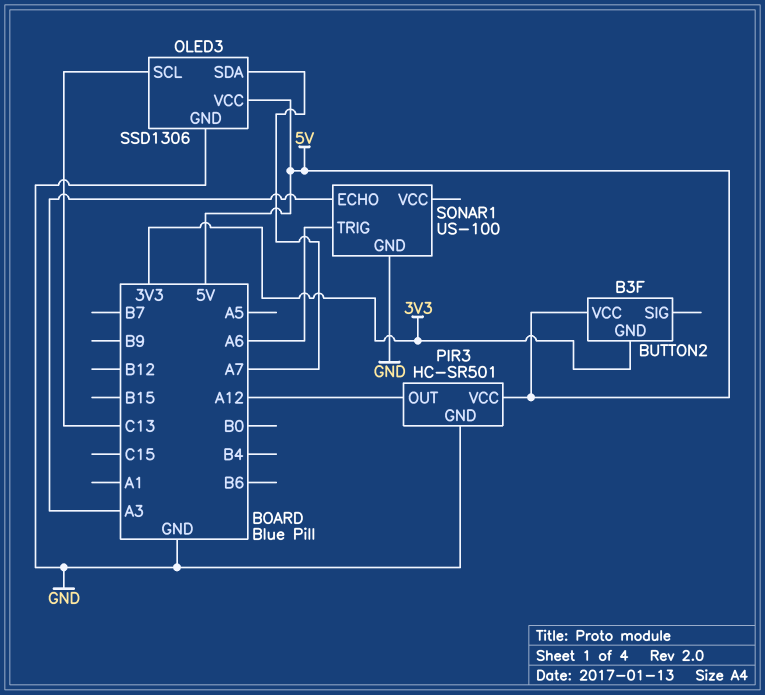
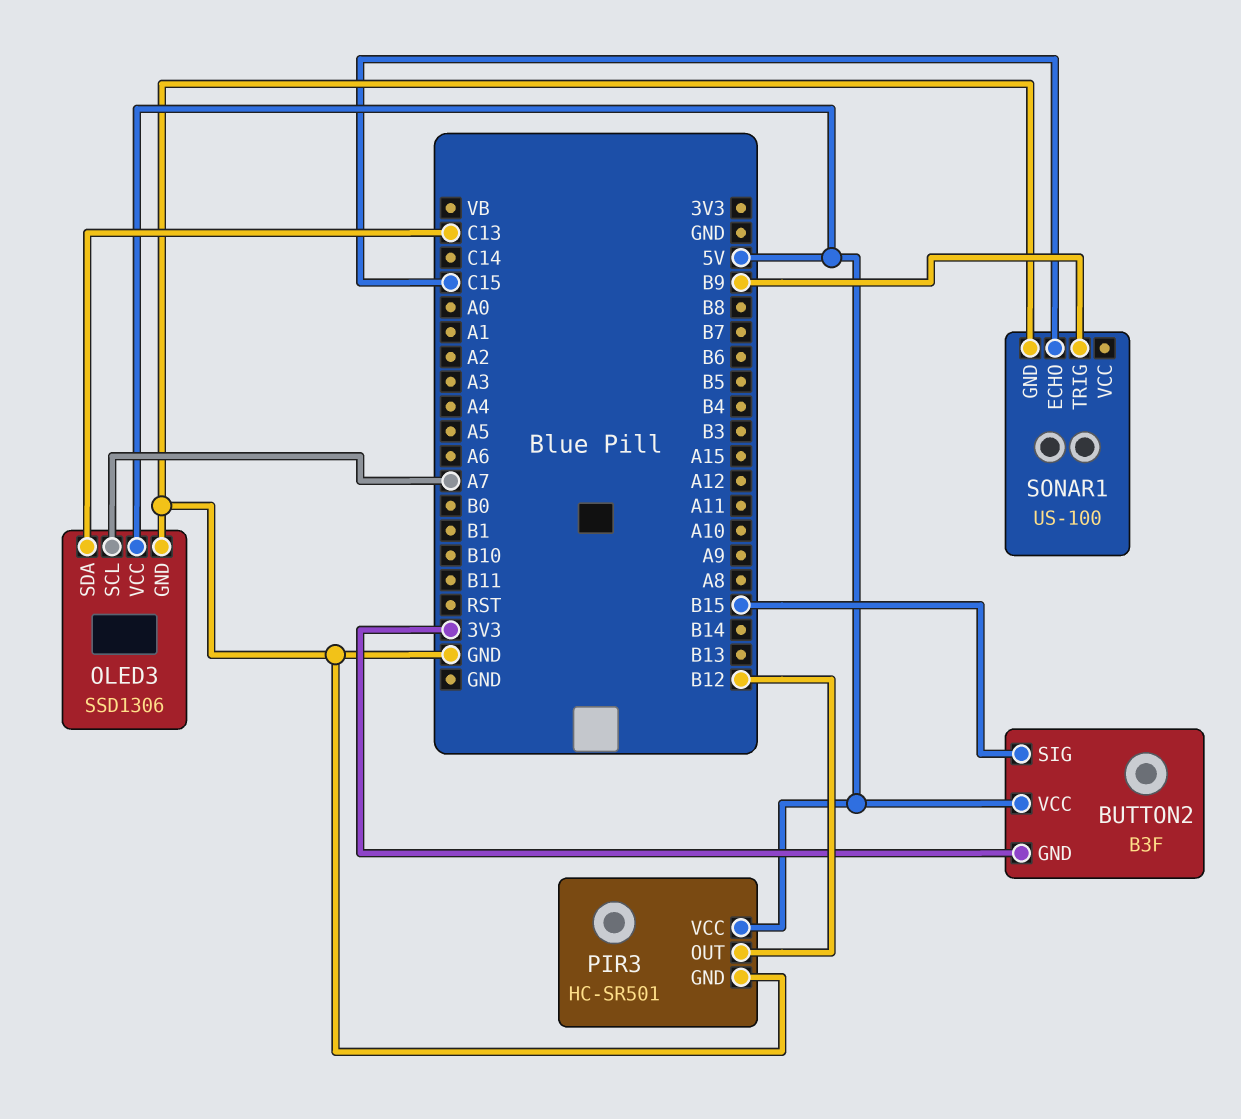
BUTTON2 pin SIG: none -> B15
OLED3 pin SCL: C13 -> A7
OLED3 pin SDA: A7 -> C13
PIR3 pin OUT: A12 -> B12
SONAR1 pin ECHO: A3 -> C15
SONAR1 pin TRIG: A6 -> B9

